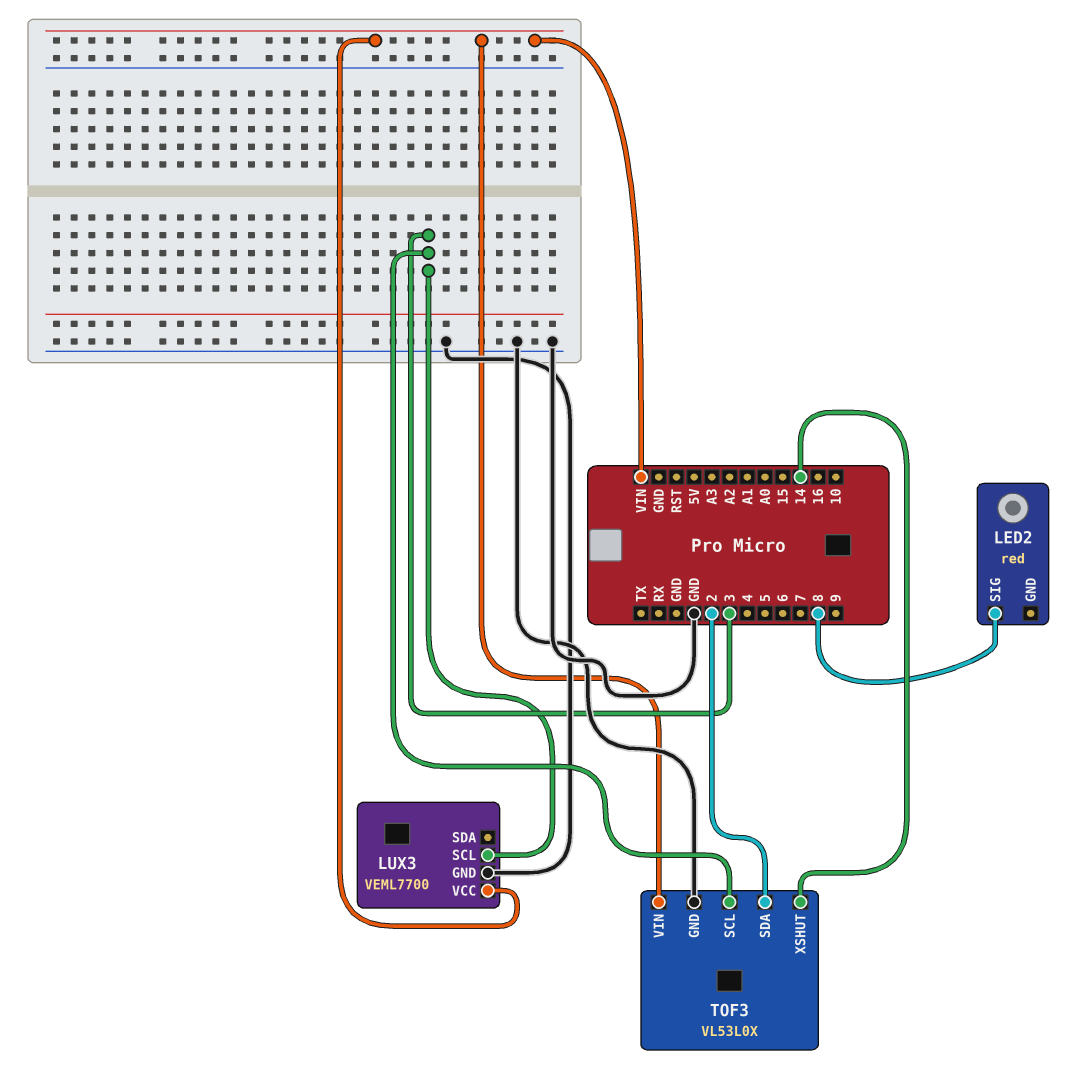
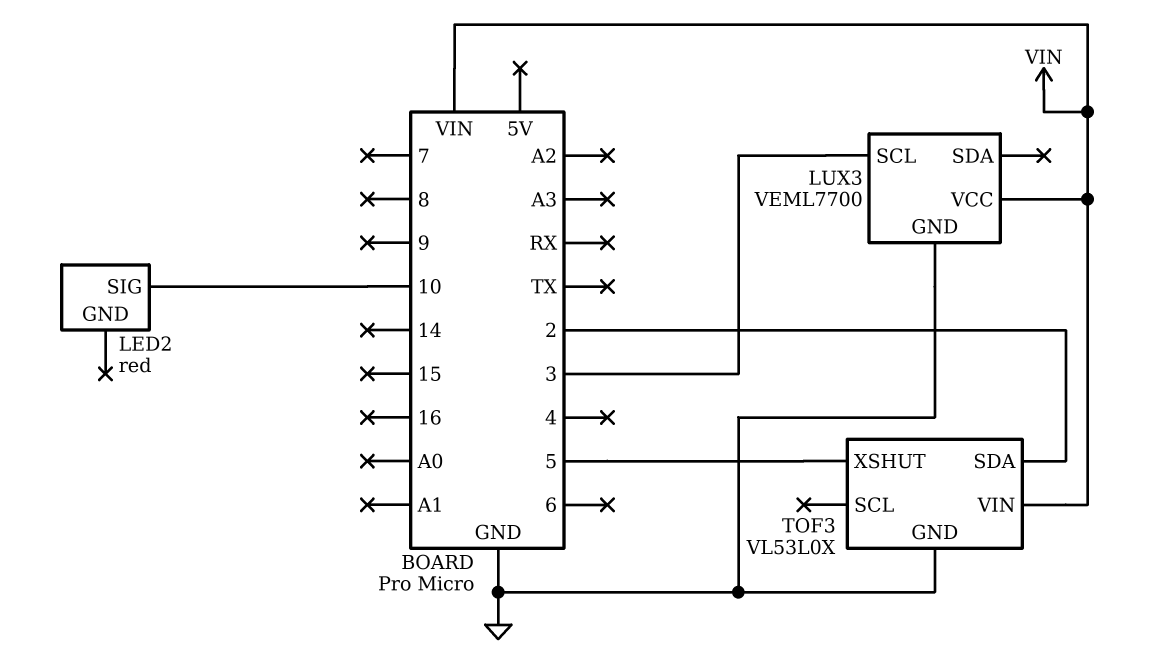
LED2 pin SIG: 8 -> 10
TOF3 pin SCL: 3 -> none
TOF3 pin XSHUT: 14 -> 5

